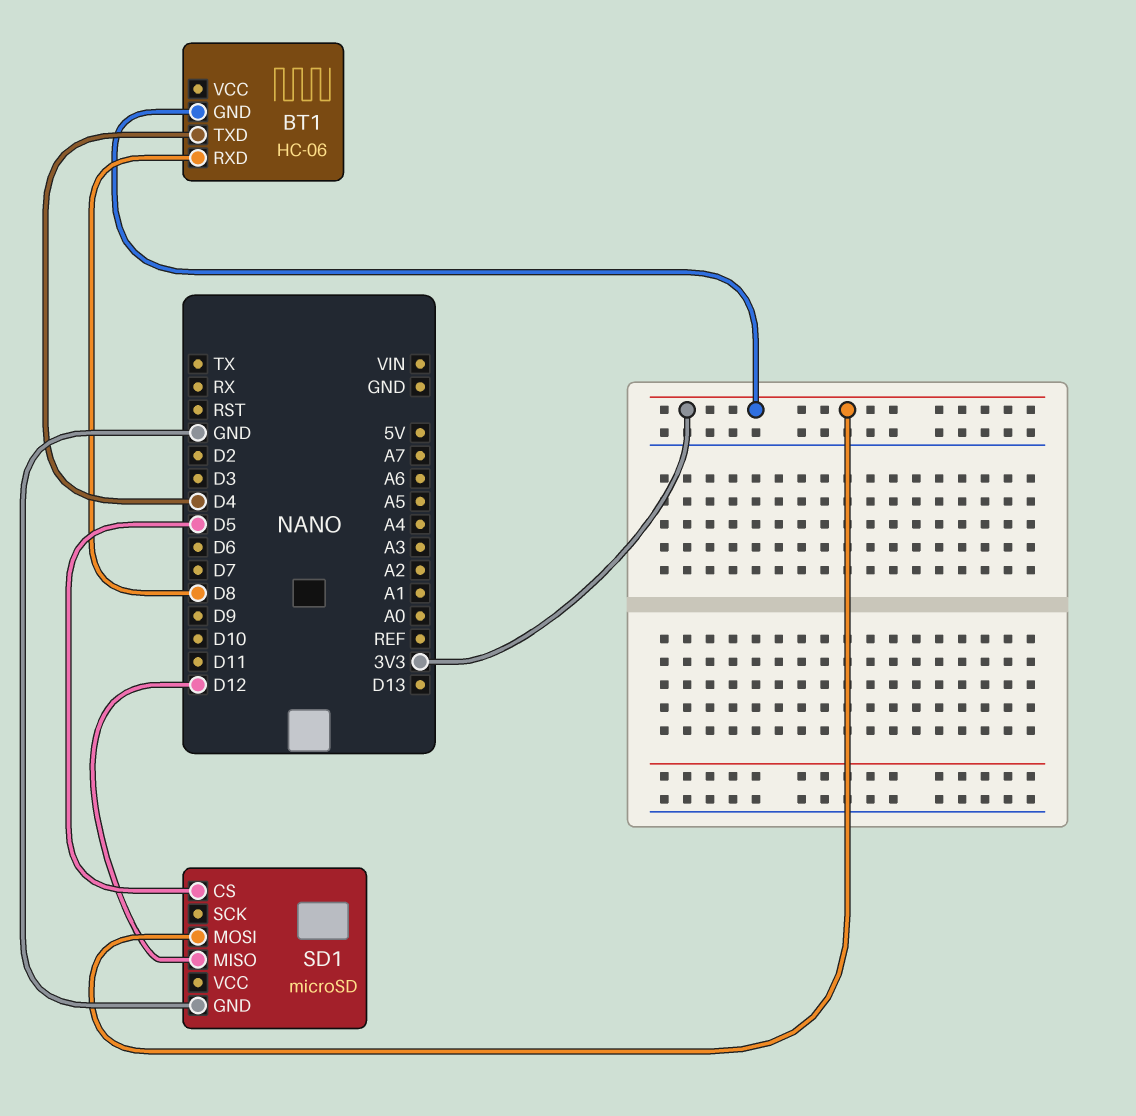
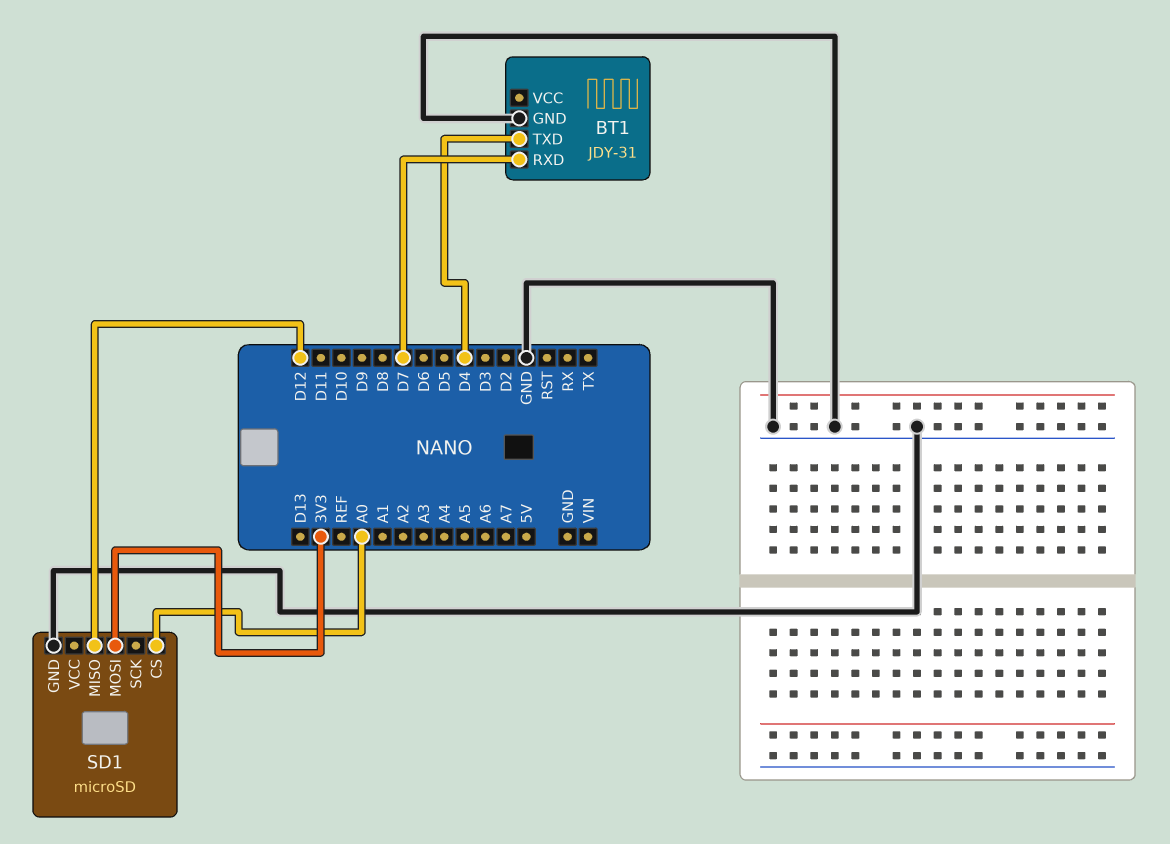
BT1: HC-06 -> JDY-31
BT1 pin GND: 3V3 -> GND
BT1 pin RXD: D8 -> D7
SD1 pin CS: D5 -> A0

